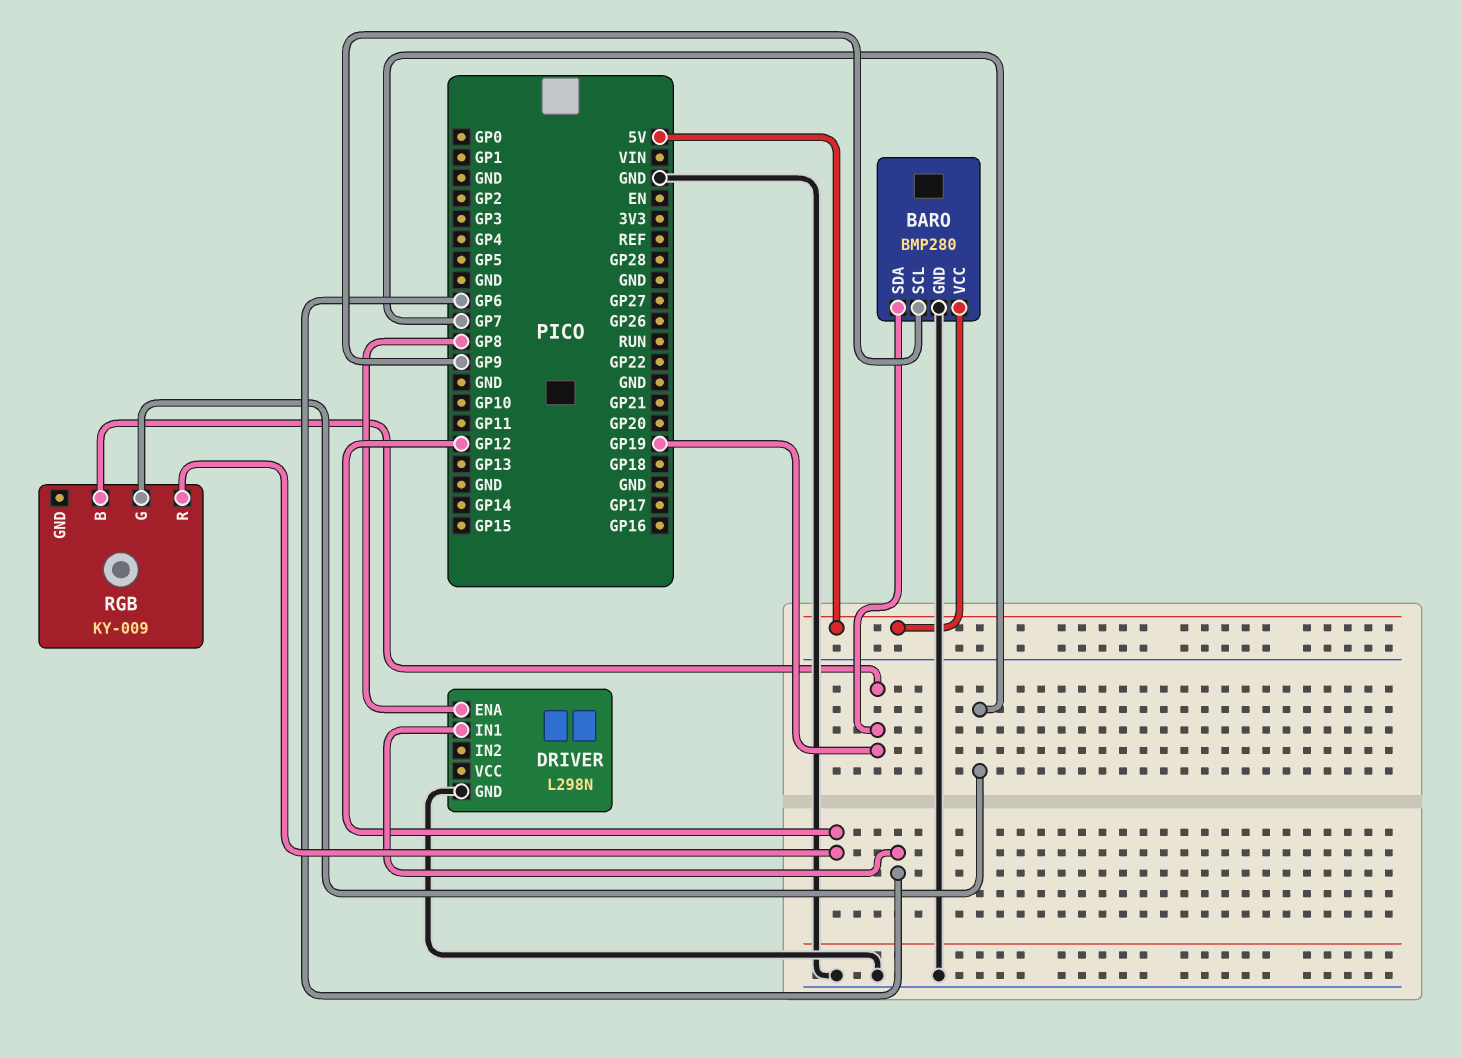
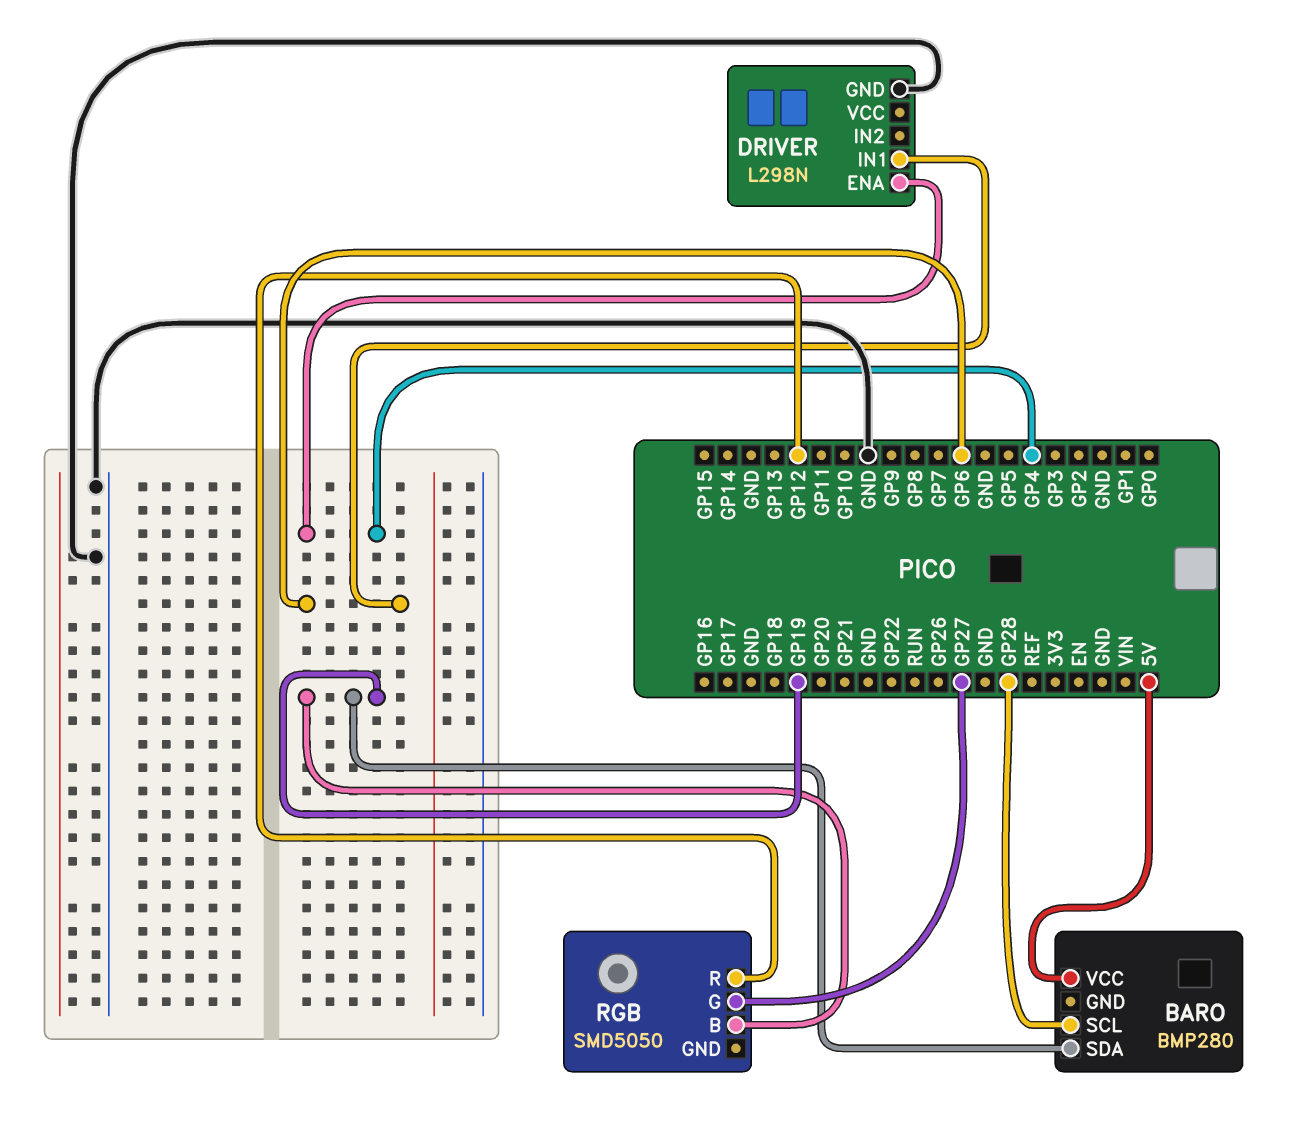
BARO pin GND: GND -> none
BARO pin SCL: GP9 -> GP28
DRIVER pin ENA: GP8 -> GP4
RGB: KY-009 -> SMD5050
RGB pin G: GP7 -> GP27

